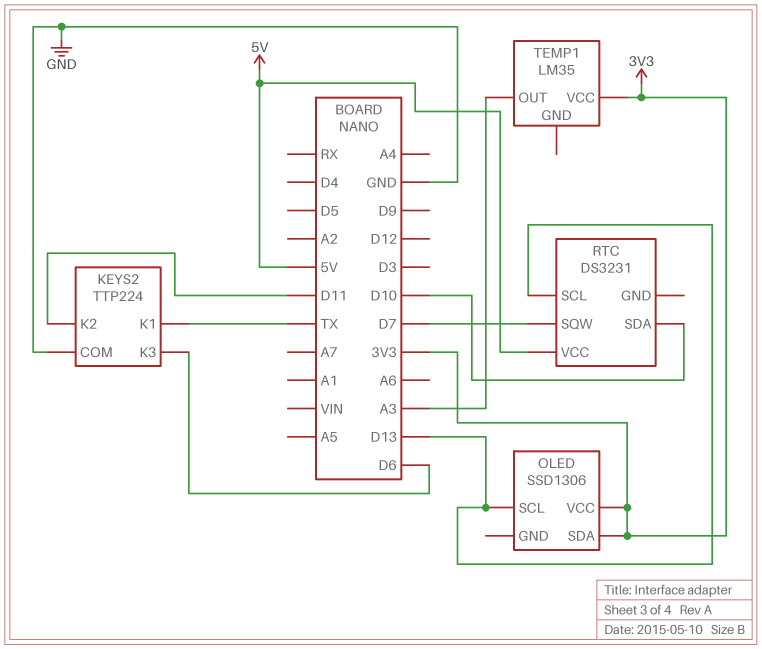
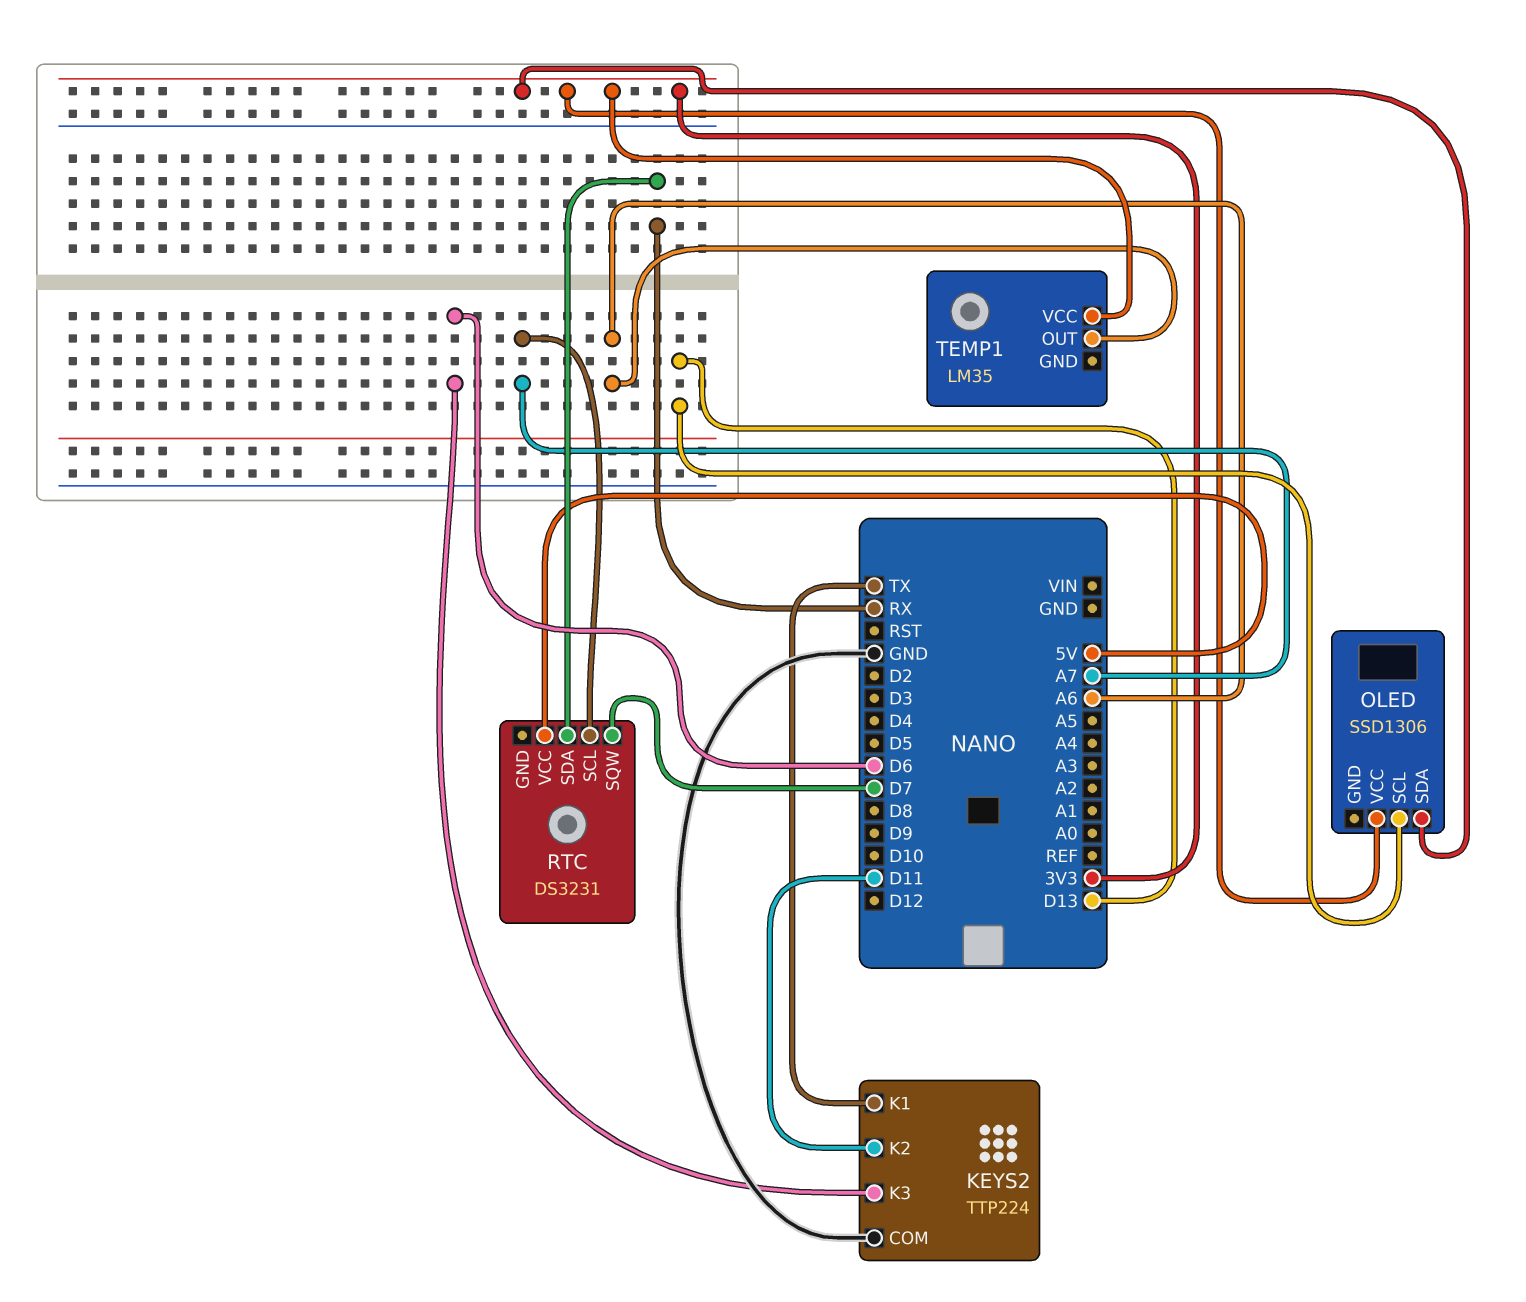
RTC pin SCL: D13 -> A7
RTC pin SDA: D10 -> RX
TEMP1 pin OUT: A3 -> A6

